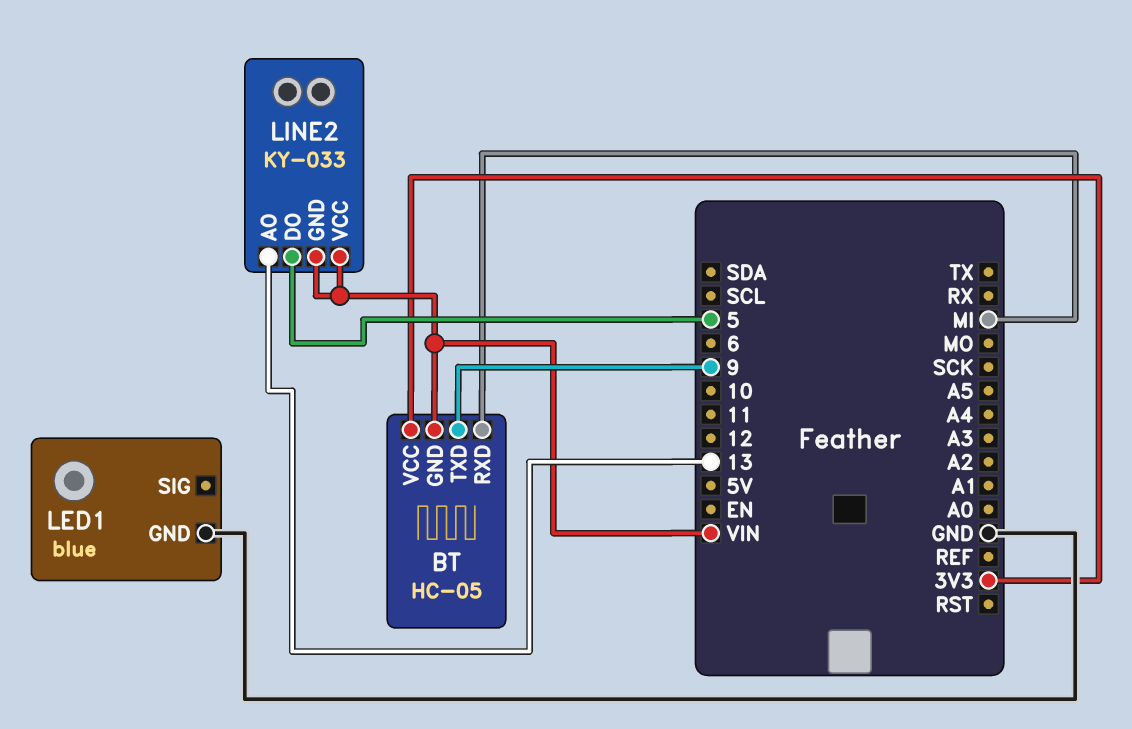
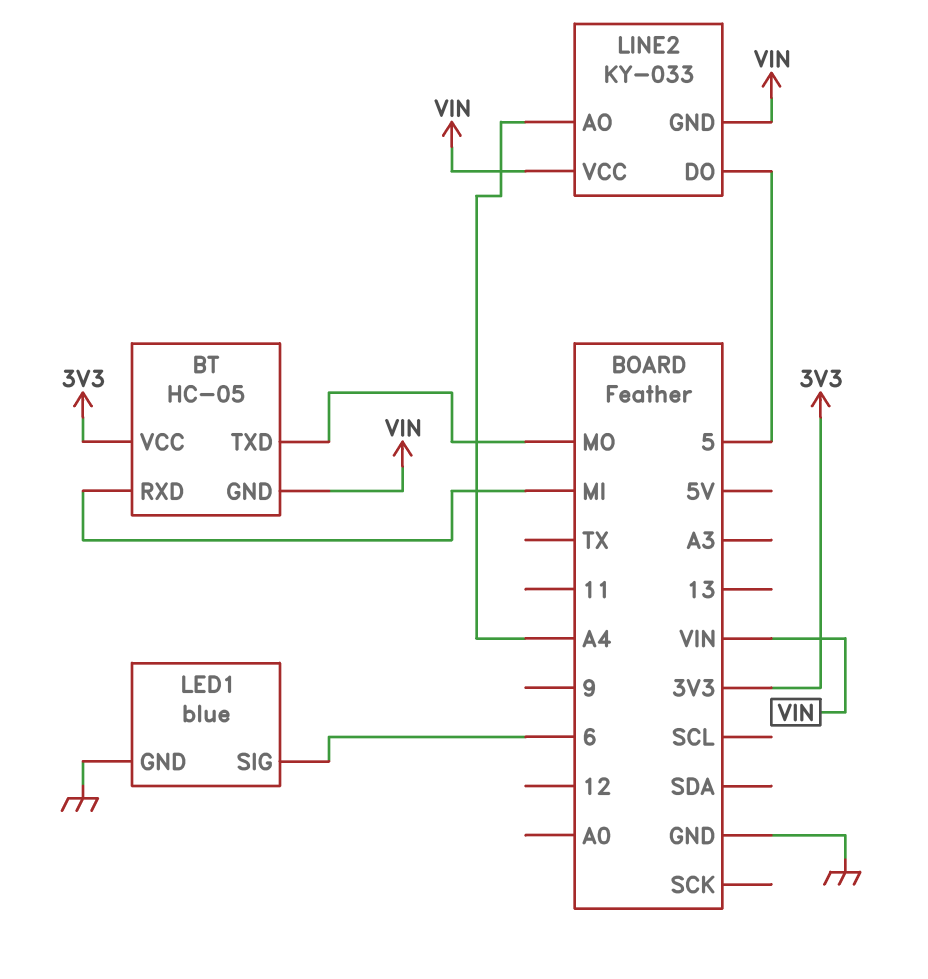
BT pin TXD: 9 -> MO
LED1 pin SIG: none -> 6
LINE2 pin AO: 13 -> A4

